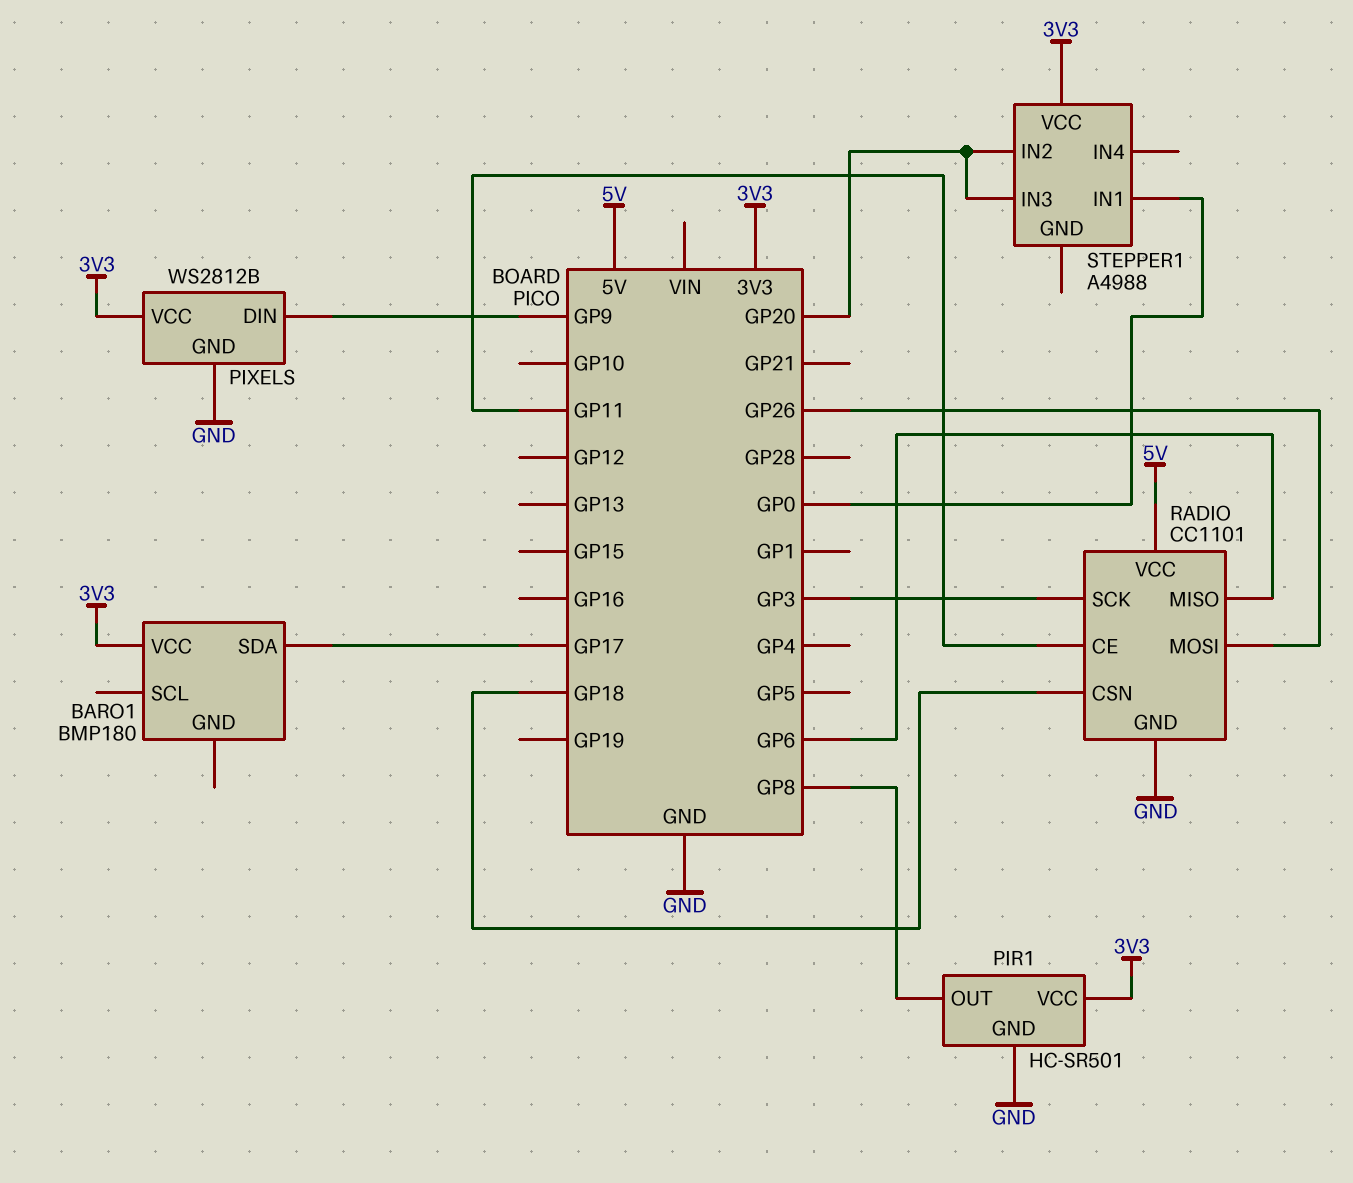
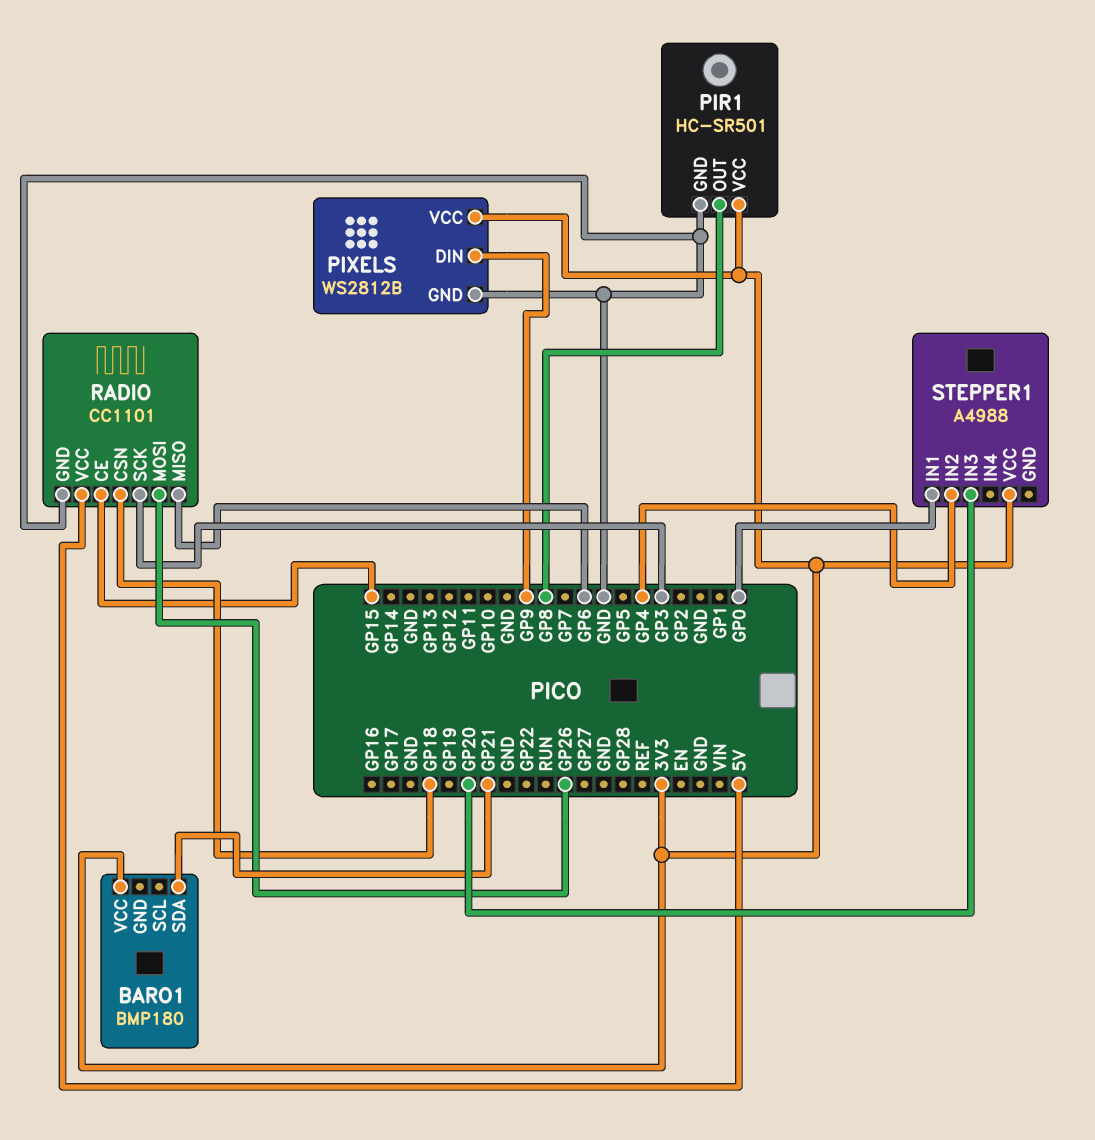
BARO1 pin SDA: GP17 -> GP21
RADIO pin CE: GP11 -> GP15
STEPPER1 pin IN2: GP20 -> GP4

